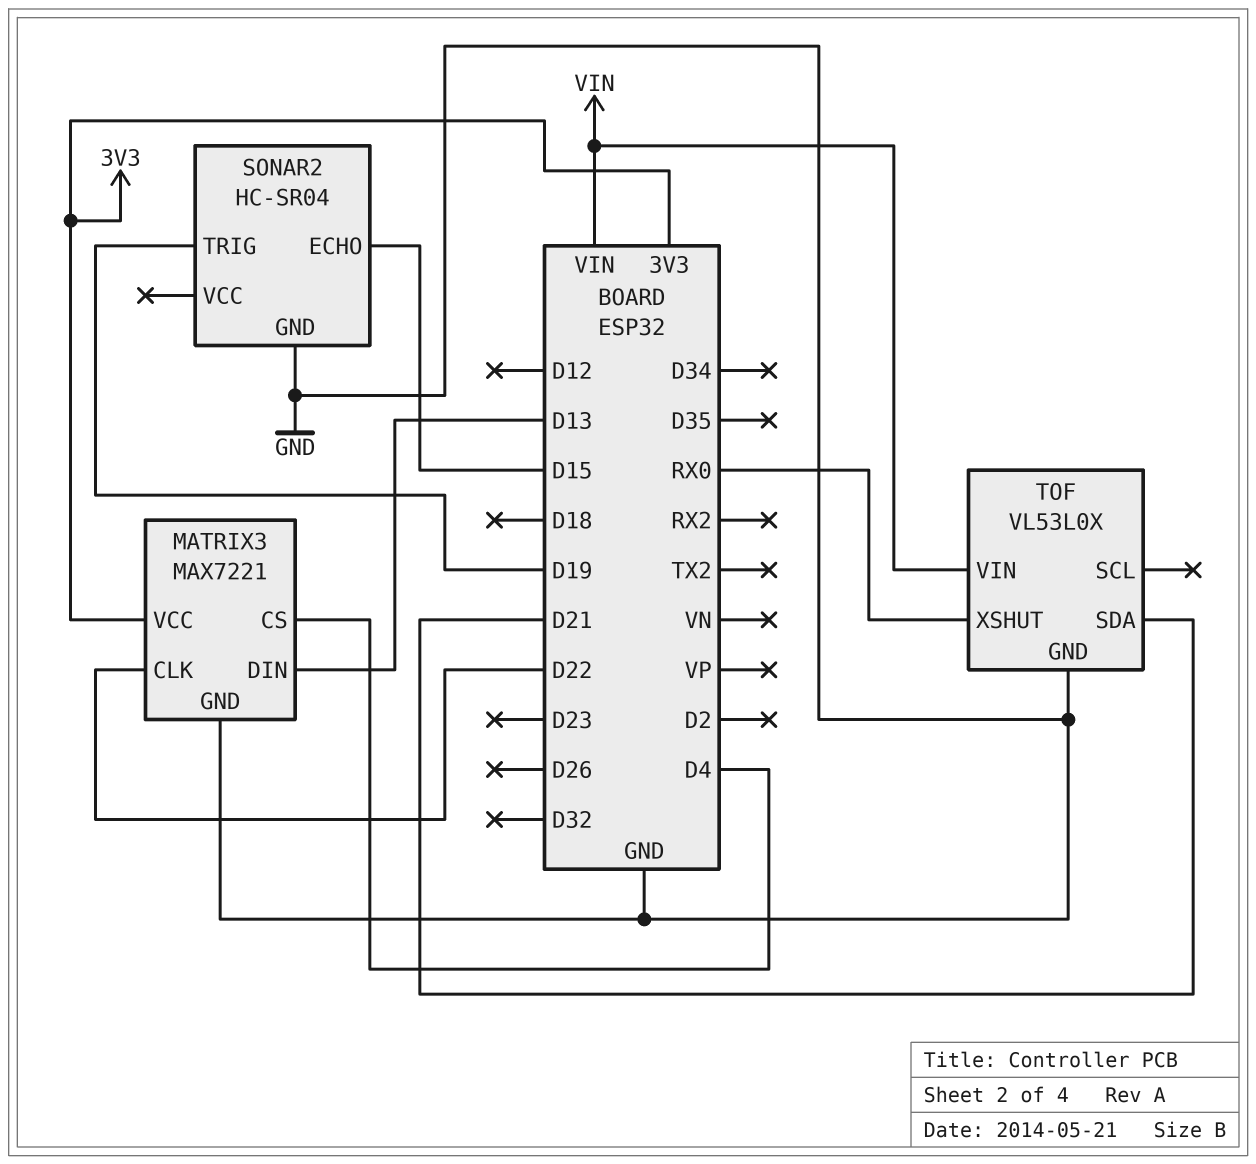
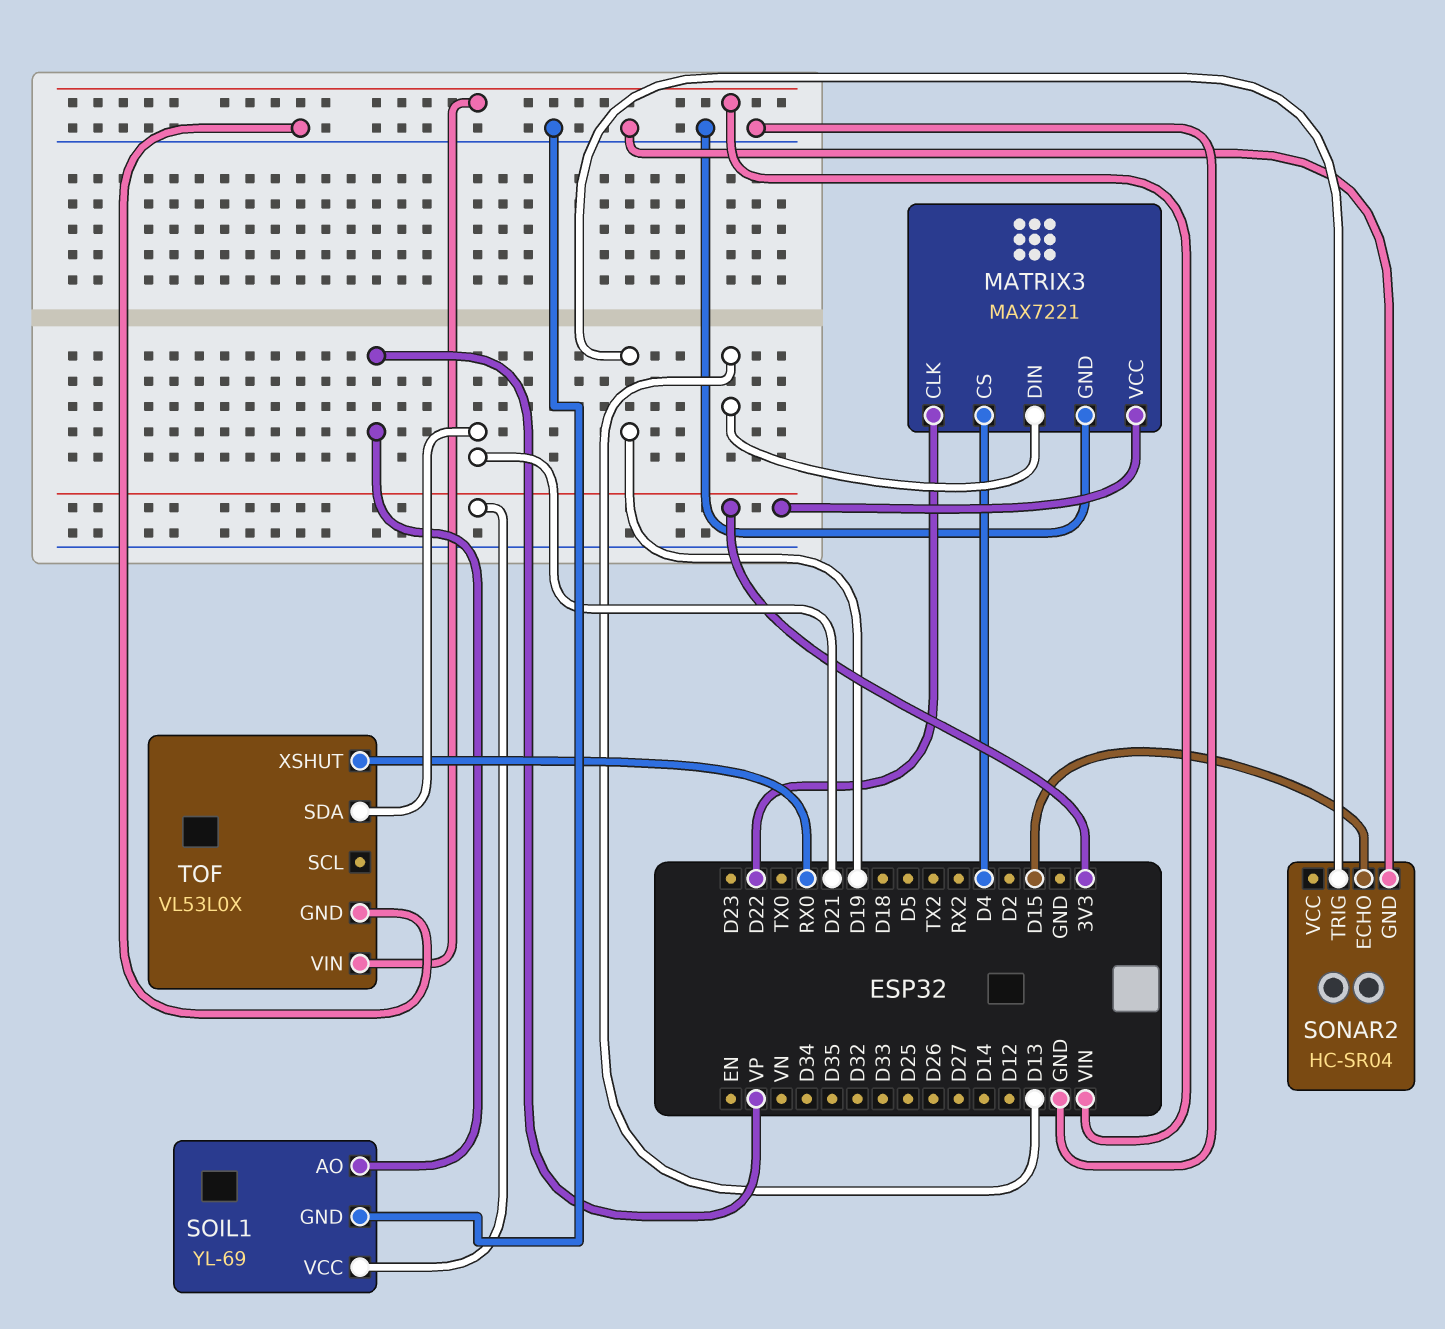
SOIL1: none -> YL-69
SOIL1 pin AO: none -> VP
SOIL1 pin GND: none -> GND
SOIL1 pin VCC: none -> 3V3

